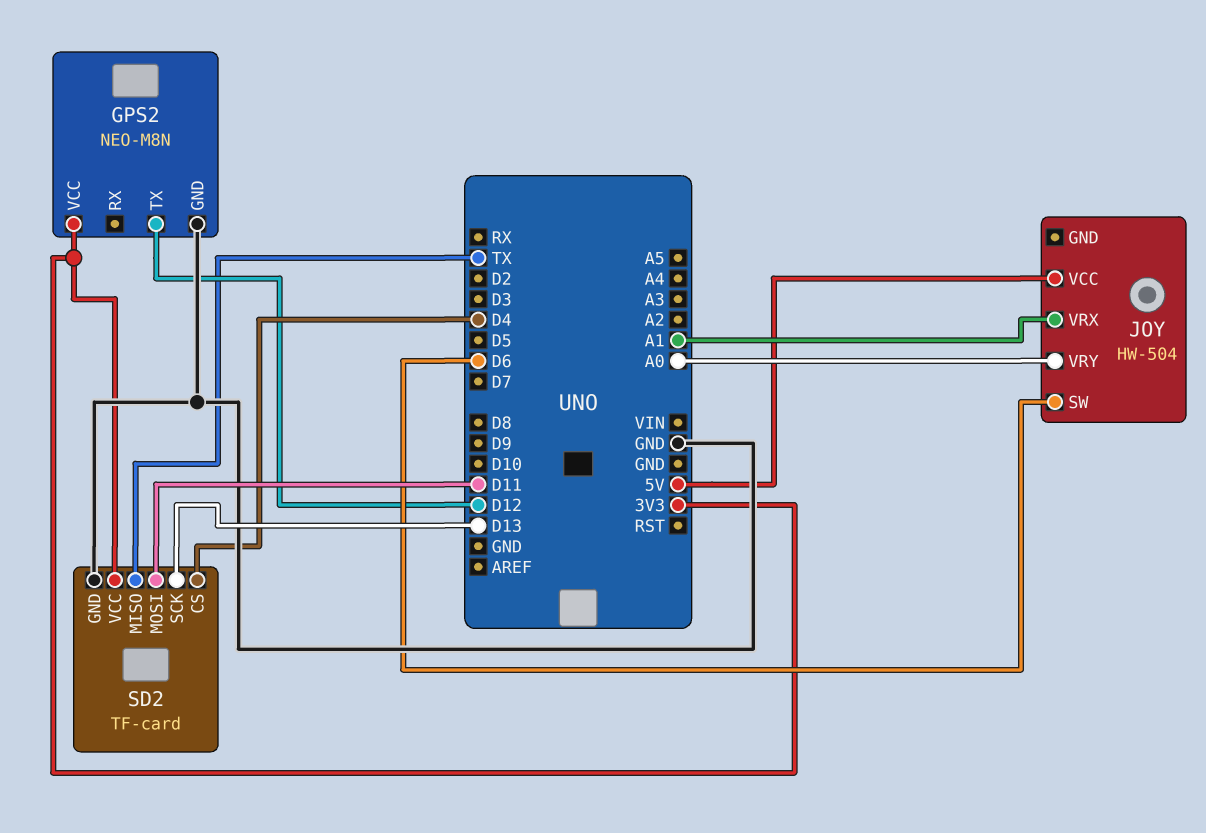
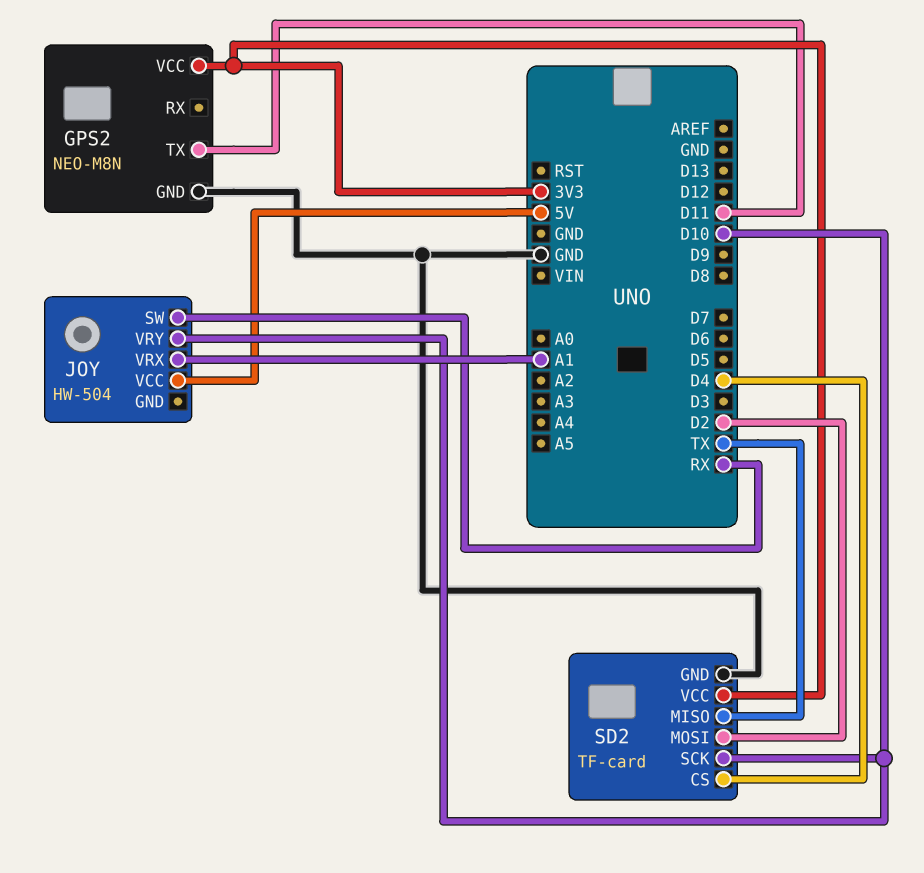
GPS2 pin TX: D12 -> D11
JOY pin SW: D6 -> RX
JOY pin VRY: A0 -> D10
SD2 pin MOSI: D11 -> D2
SD2 pin SCK: D13 -> D10

